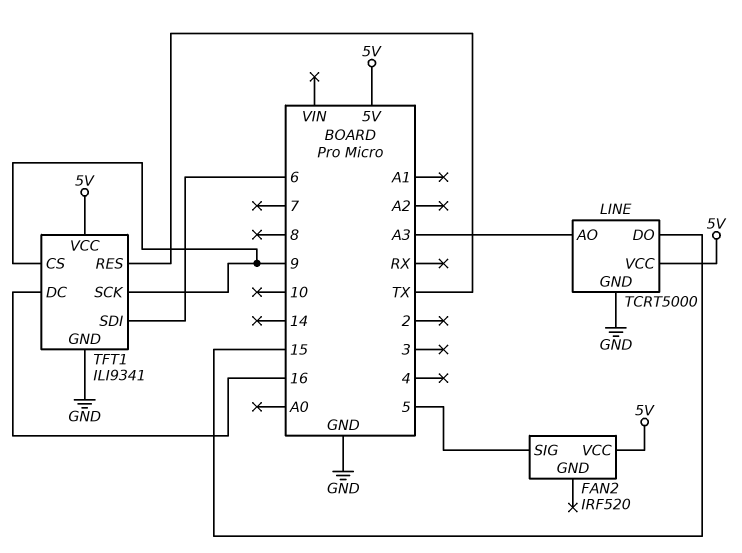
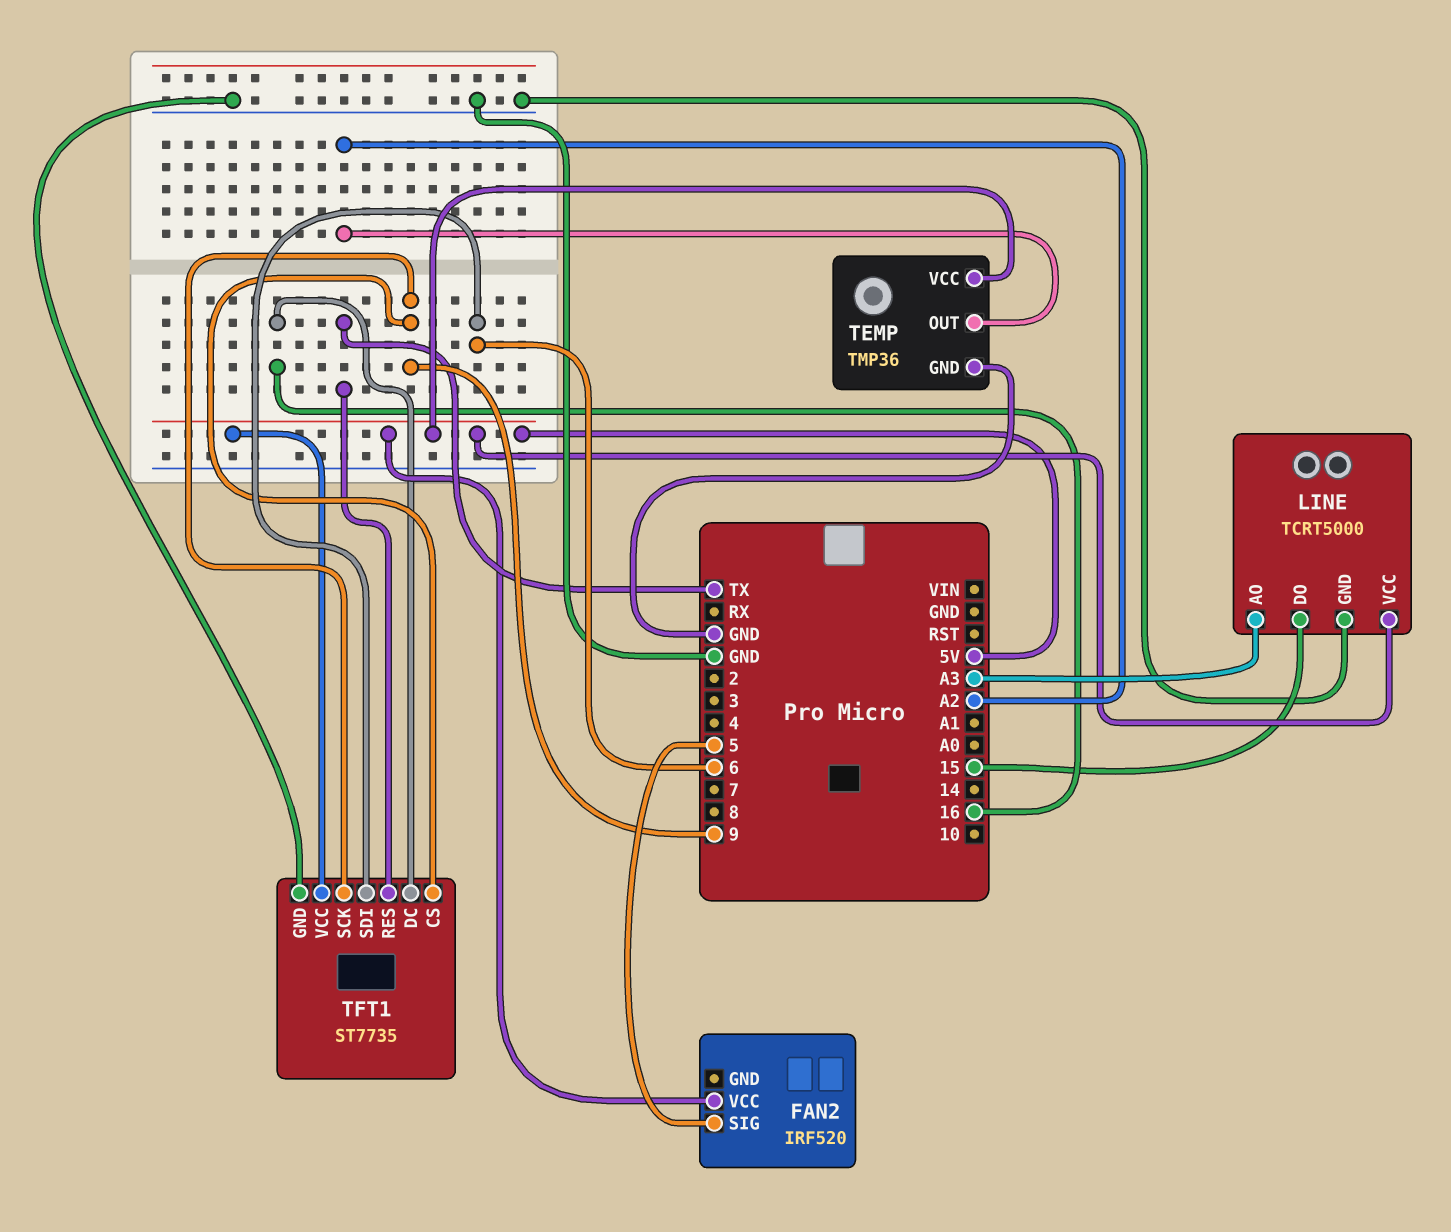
TEMP: none -> TMP36
TEMP pin GND: none -> GND
TEMP pin OUT: none -> A2
TEMP pin VCC: none -> 5V
TFT1: ILI9341 -> ST7735

